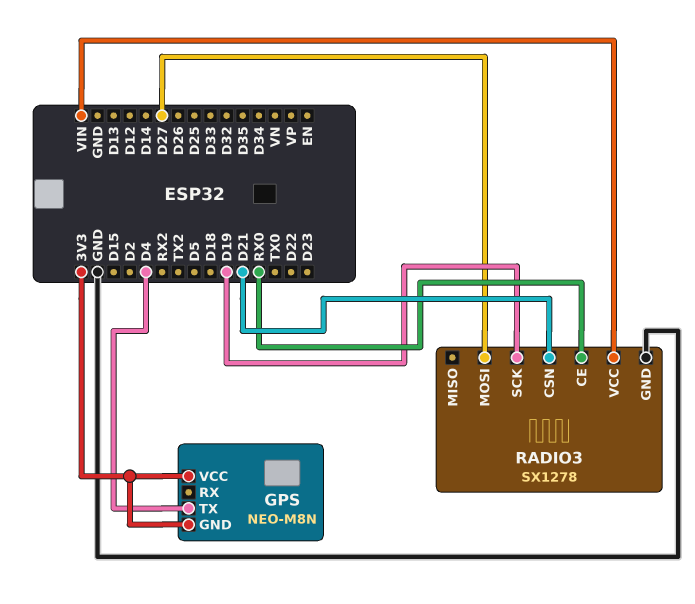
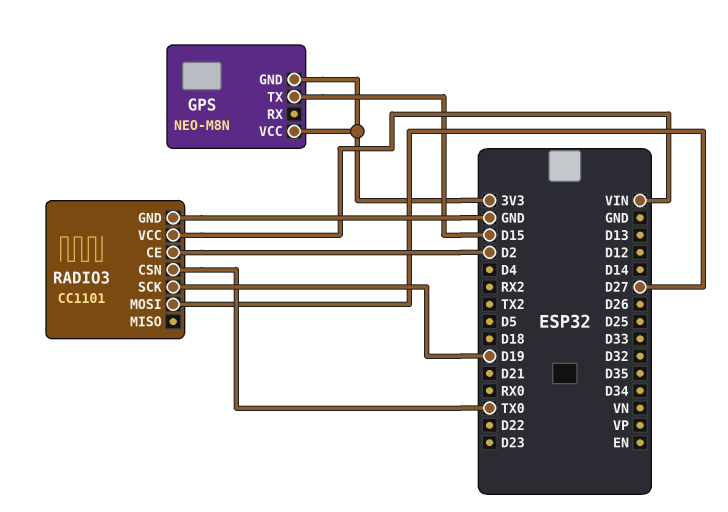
GPS pin TX: D4 -> D15
RADIO3: SX1278 -> CC1101
RADIO3 pin CE: RX0 -> D2
RADIO3 pin CSN: D21 -> TX0

